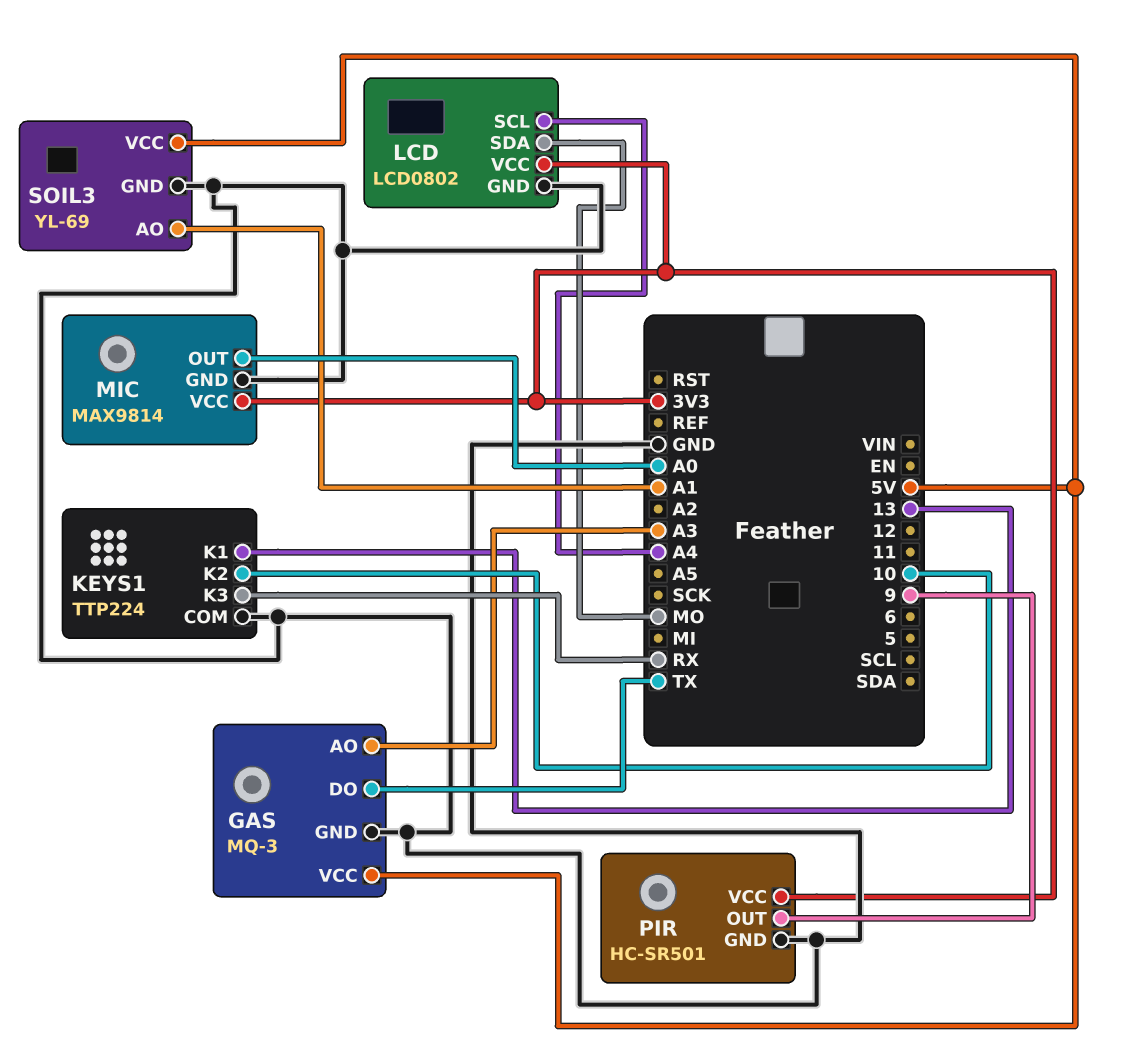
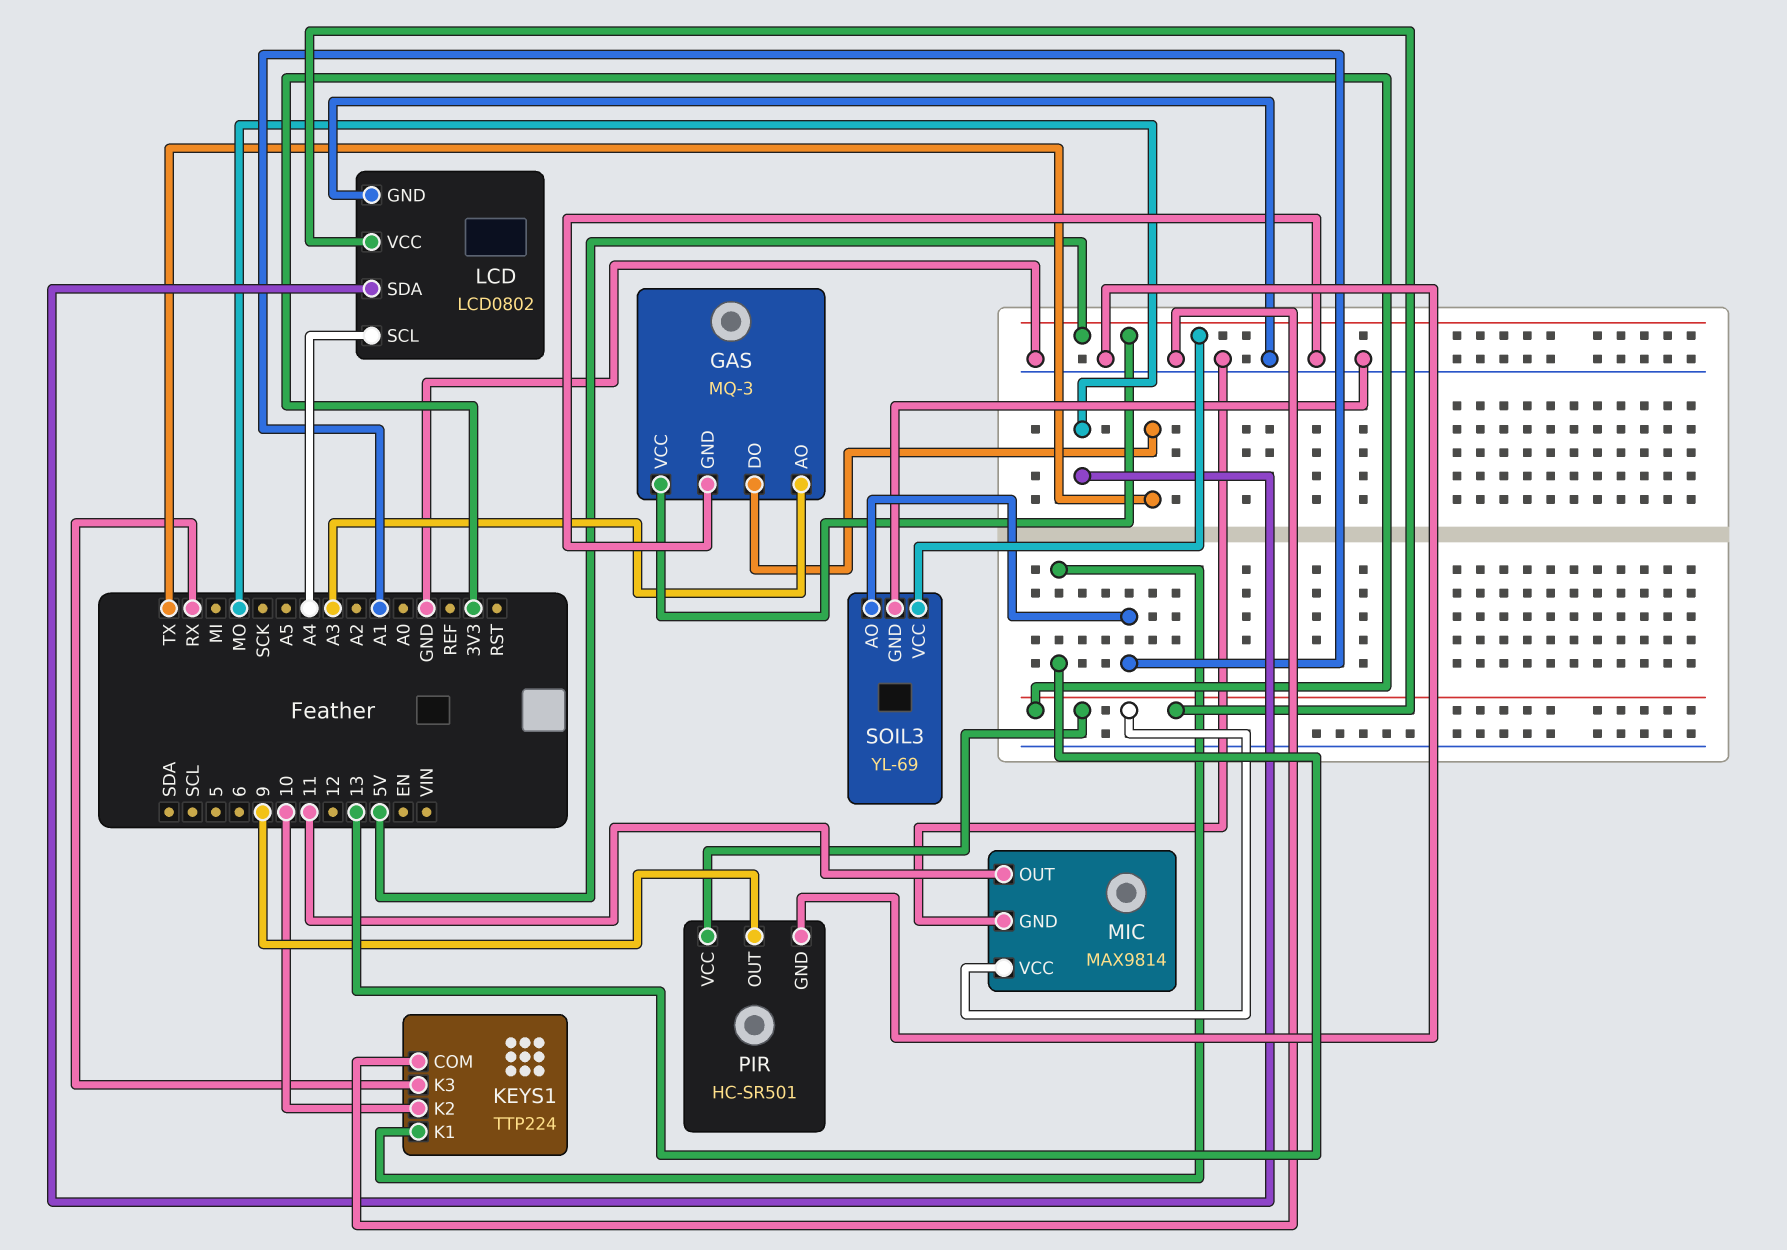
MIC pin OUT: A0 -> 11

